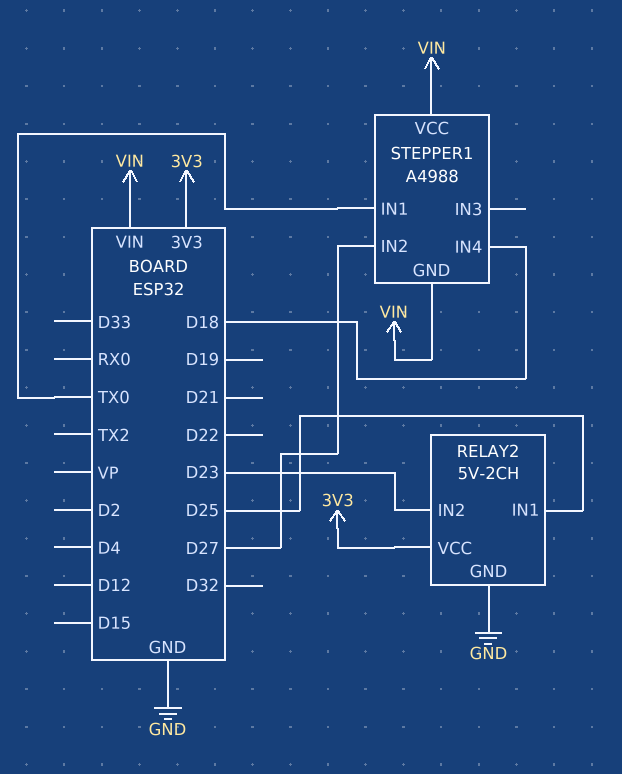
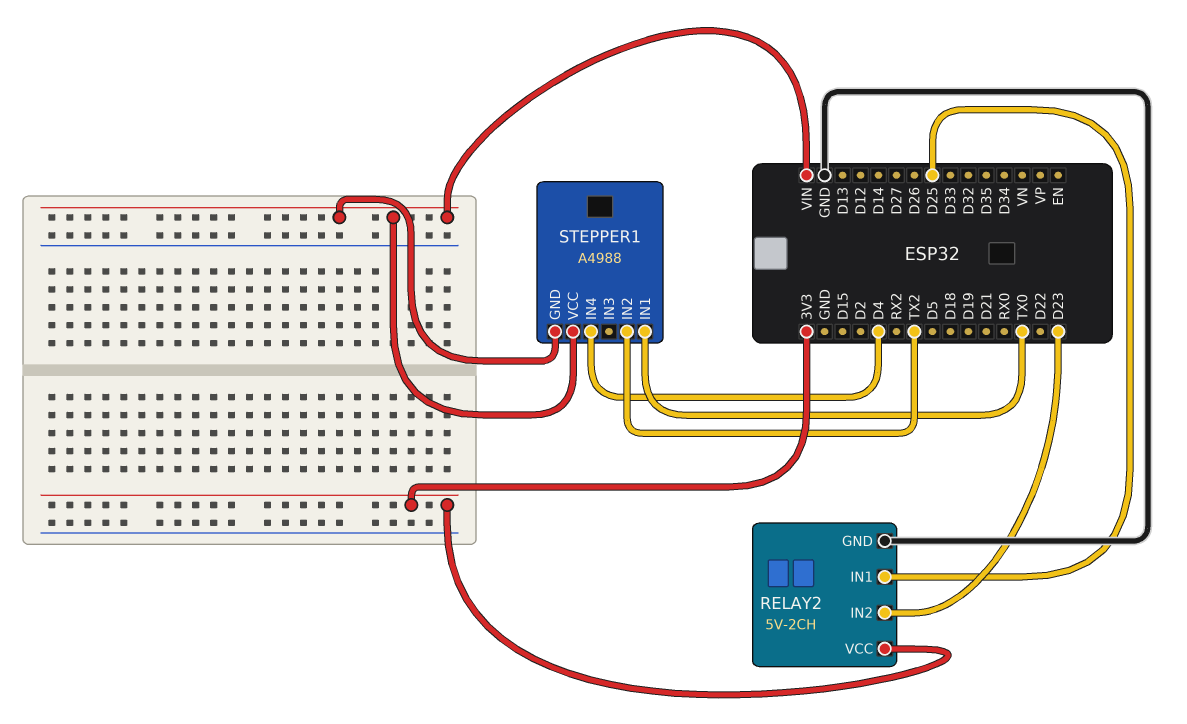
STEPPER1 pin IN2: D27 -> TX2
STEPPER1 pin IN4: D18 -> D4

